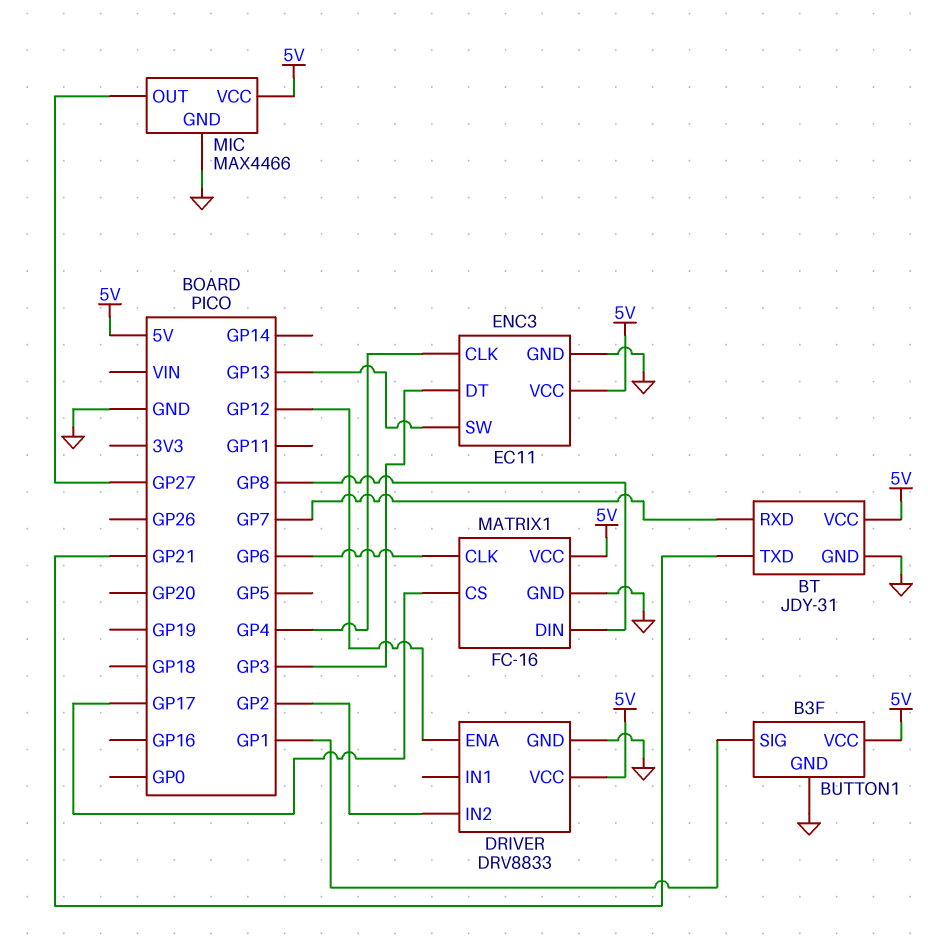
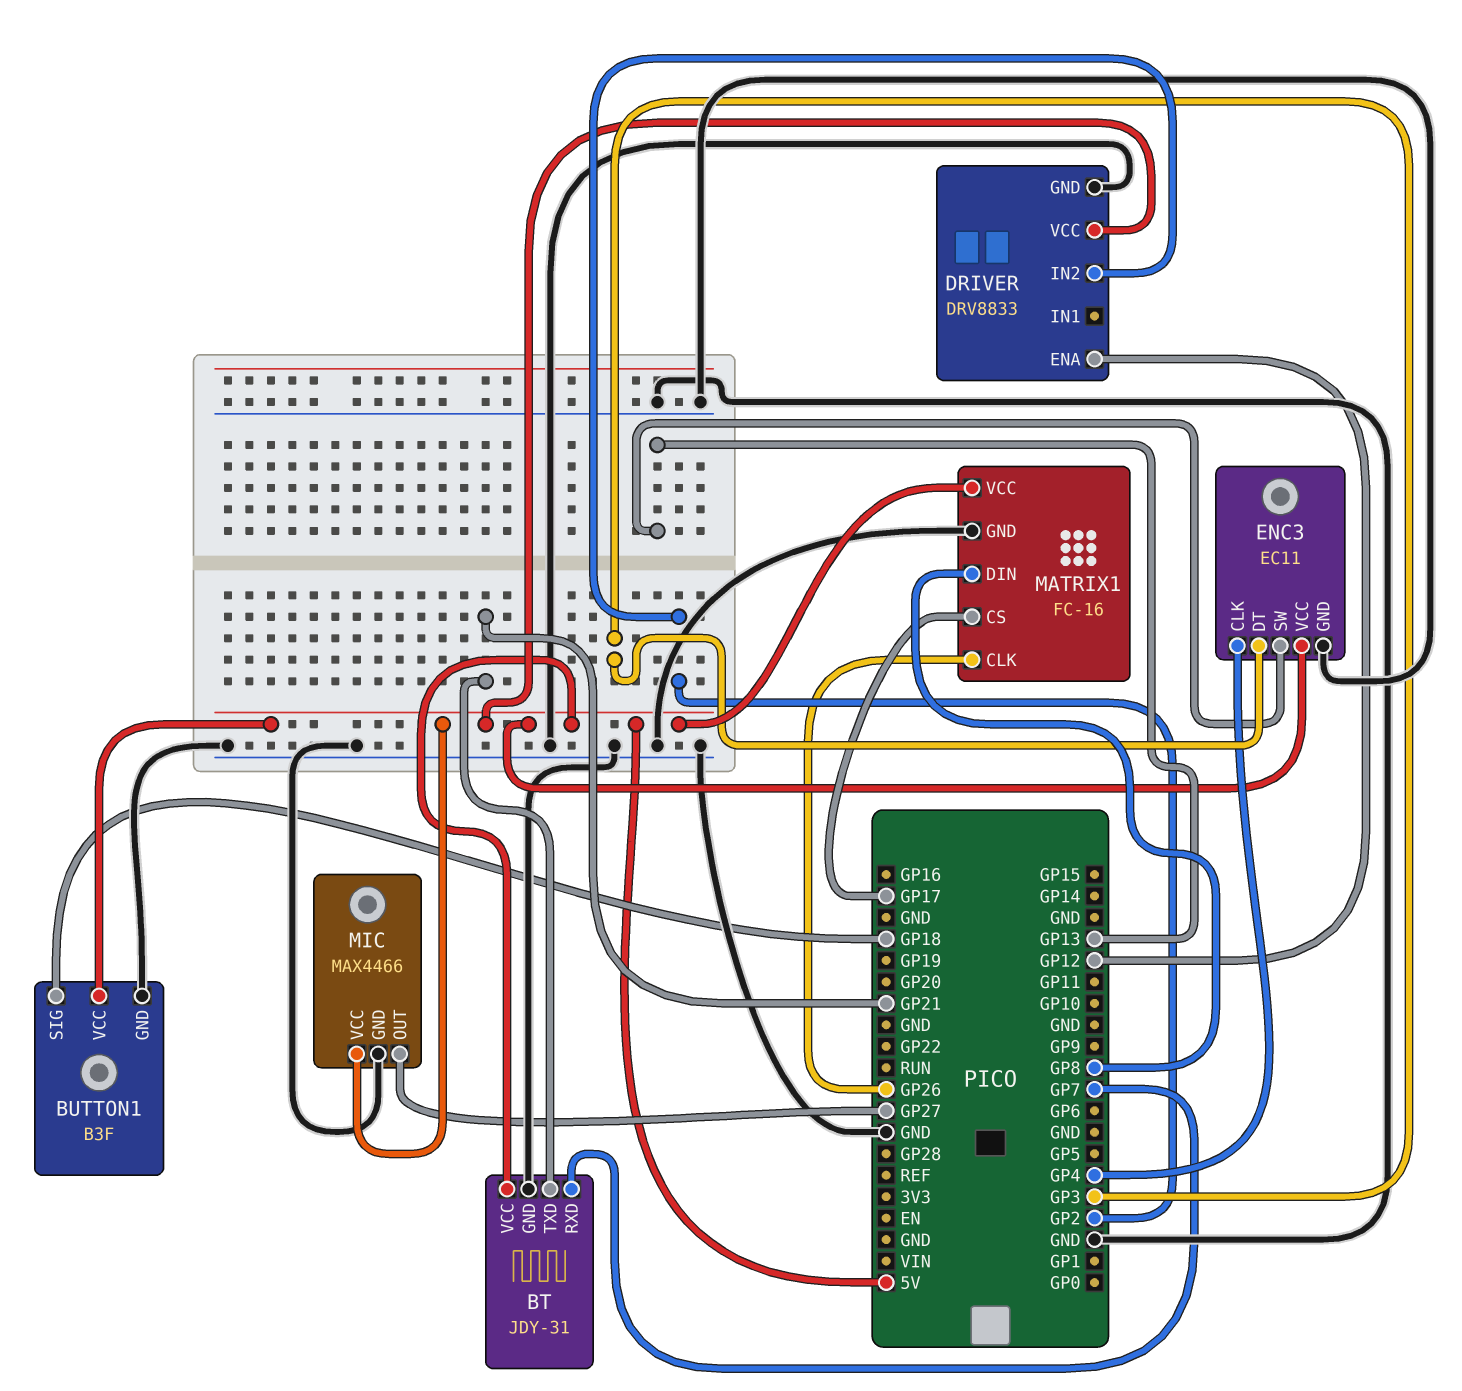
BUTTON1 pin SIG: GP1 -> GP18
MATRIX1 pin CLK: GP6 -> GP26

